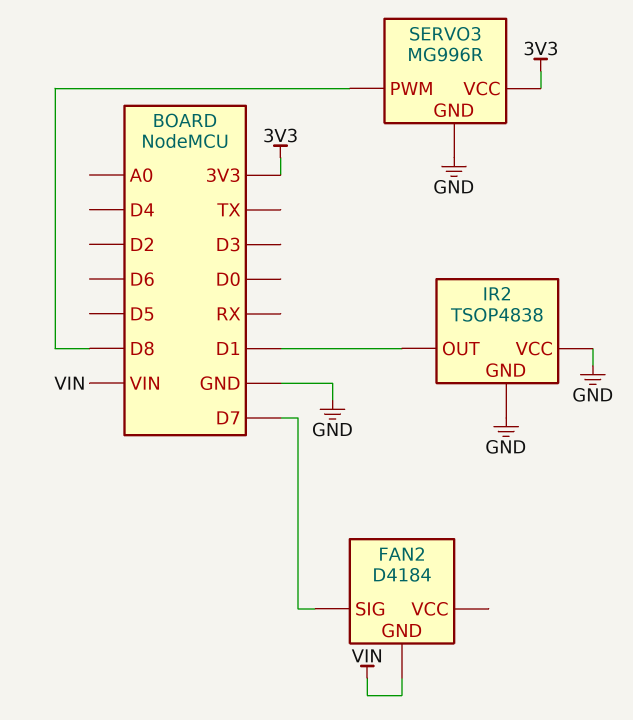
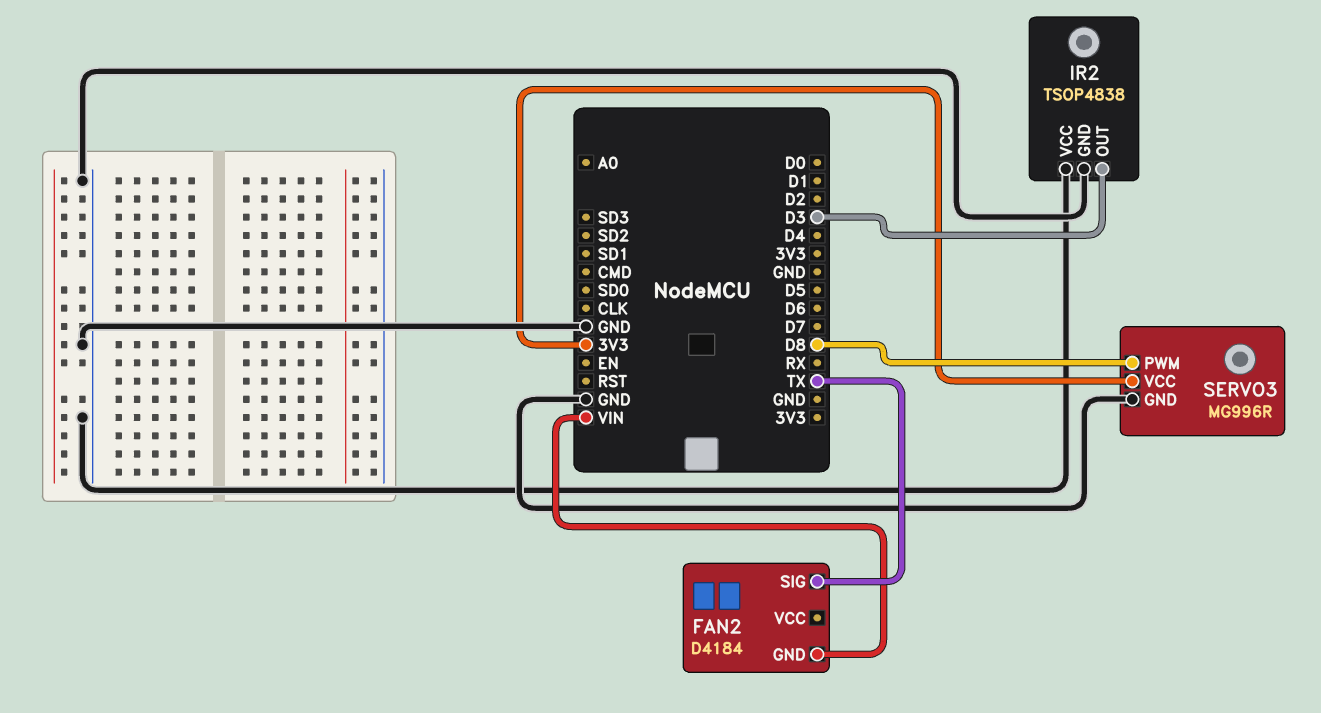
FAN2 pin SIG: D7 -> TX
IR2 pin OUT: D1 -> D3

